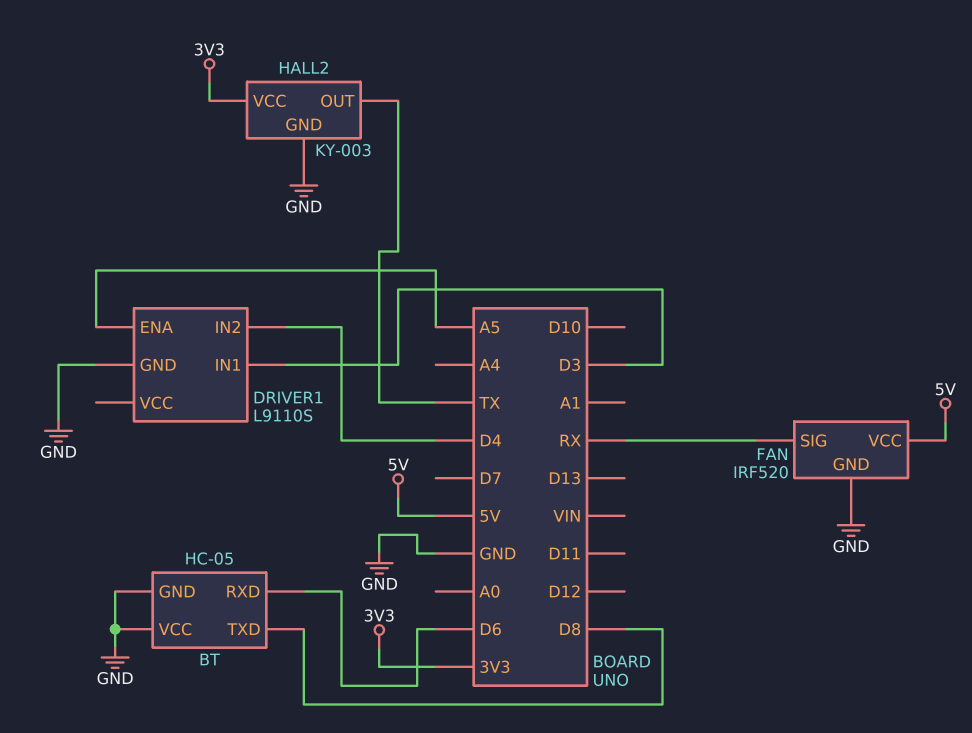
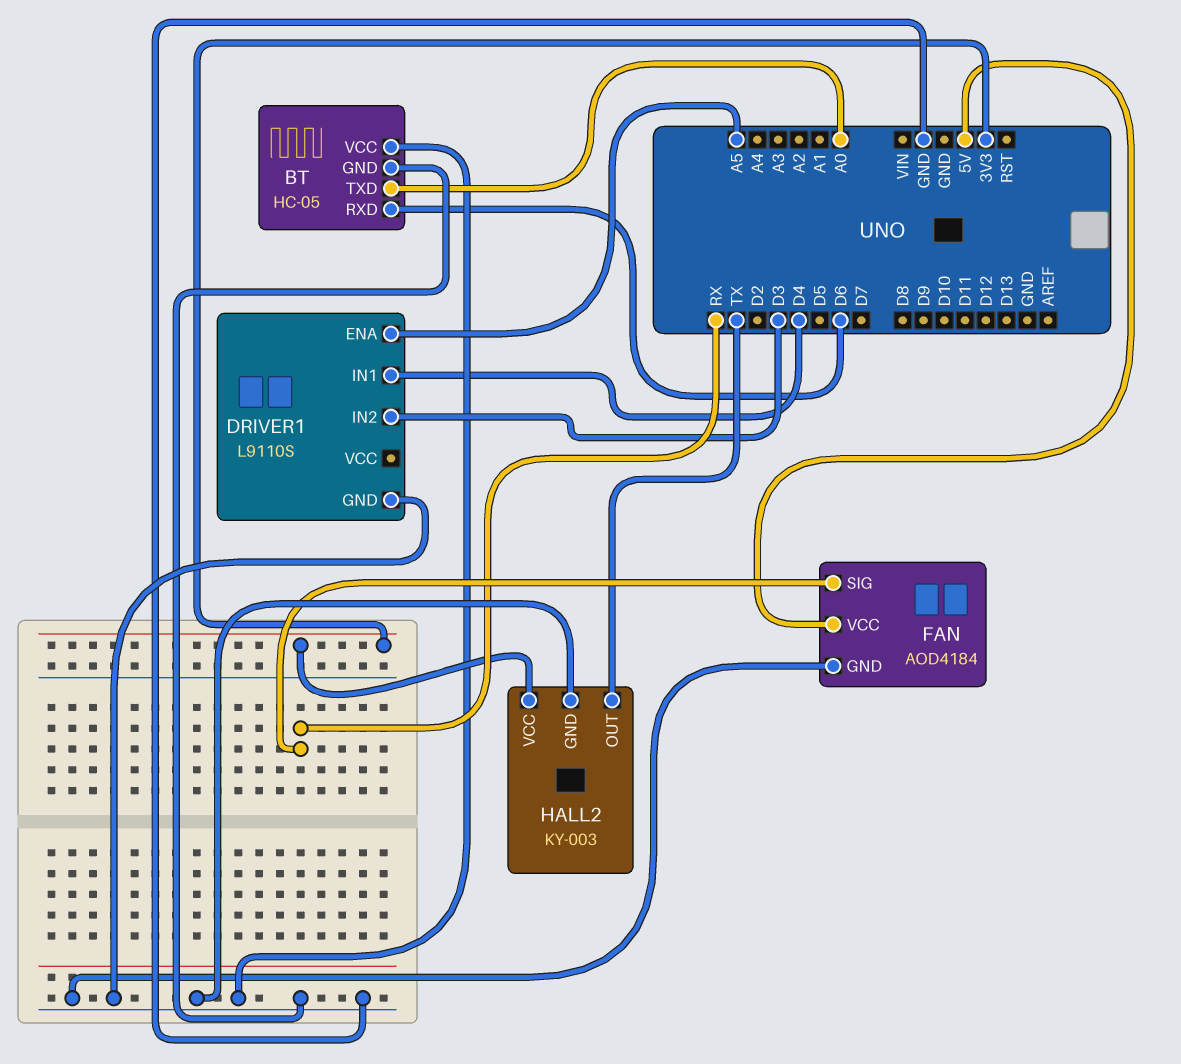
BT pin TXD: D8 -> A0
DRIVER1 pin IN1: D3 -> D4
DRIVER1 pin IN2: D4 -> D3
FAN: IRF520 -> AOD4184

